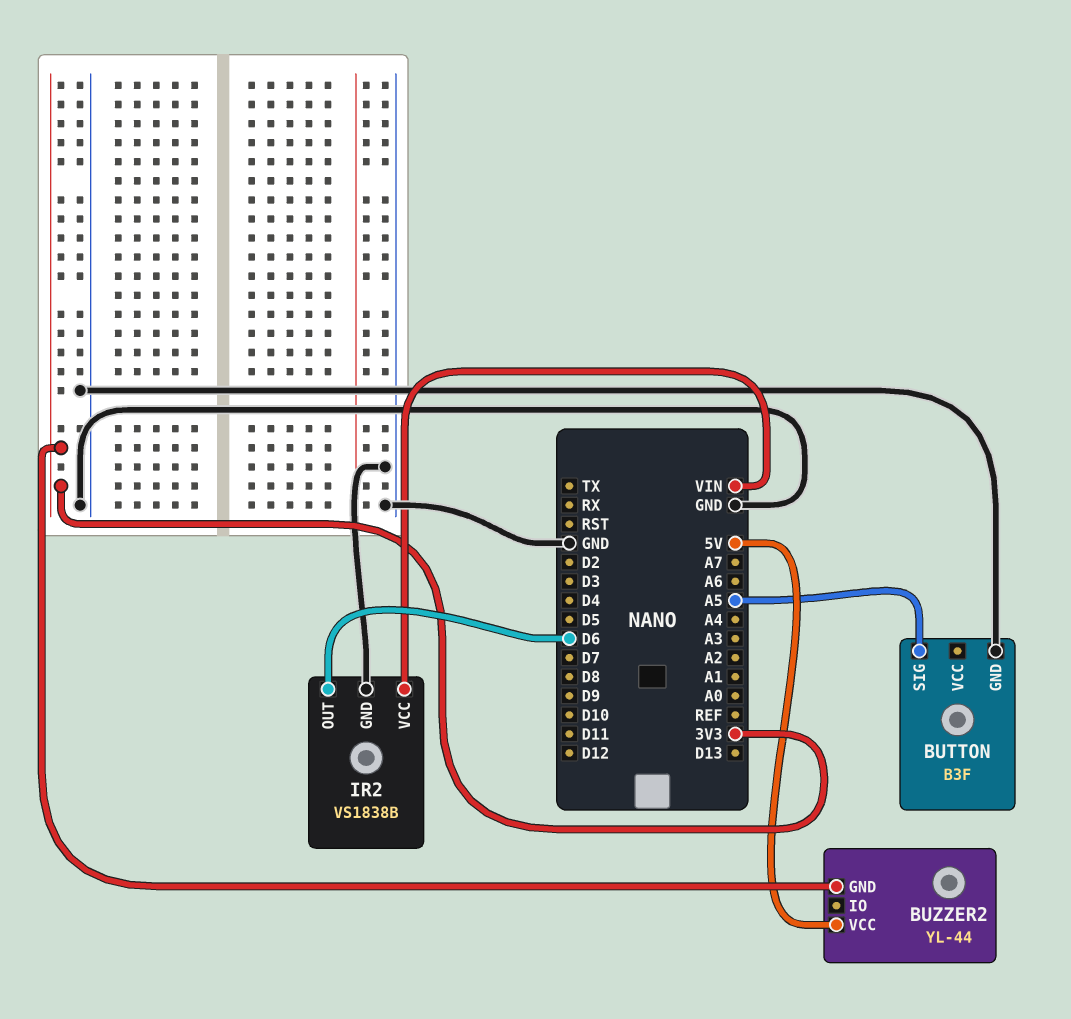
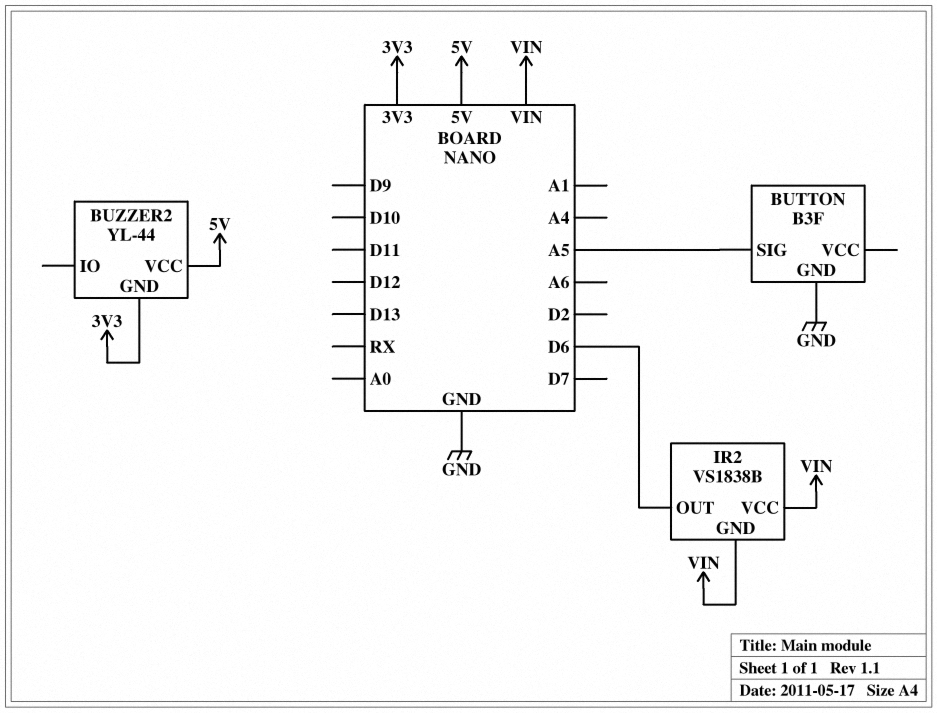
IR2 pin GND: GND -> VIN

